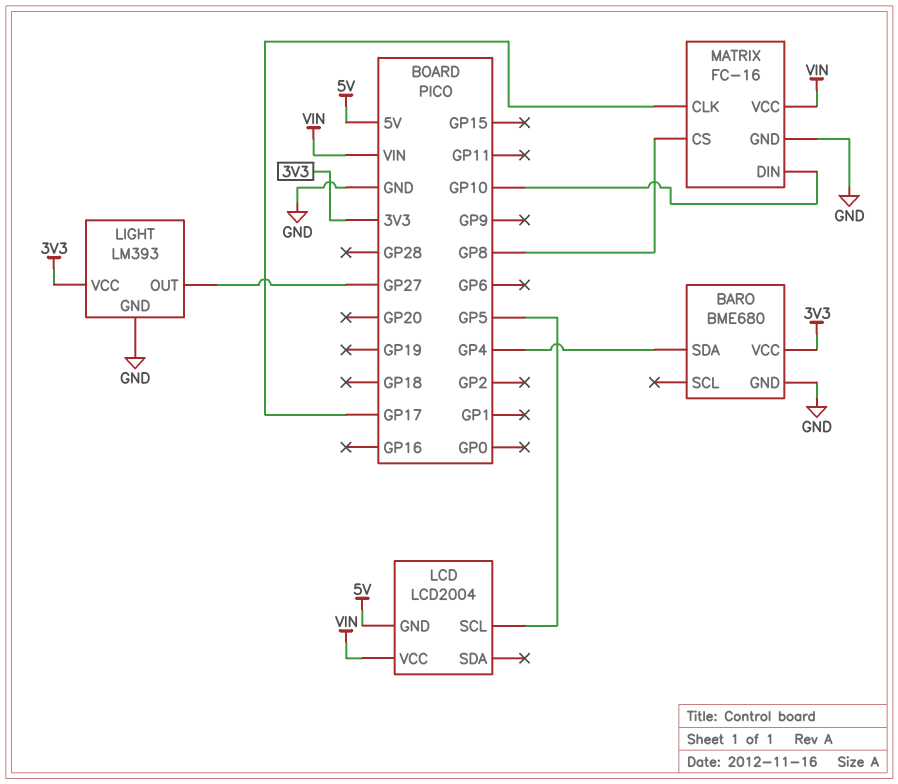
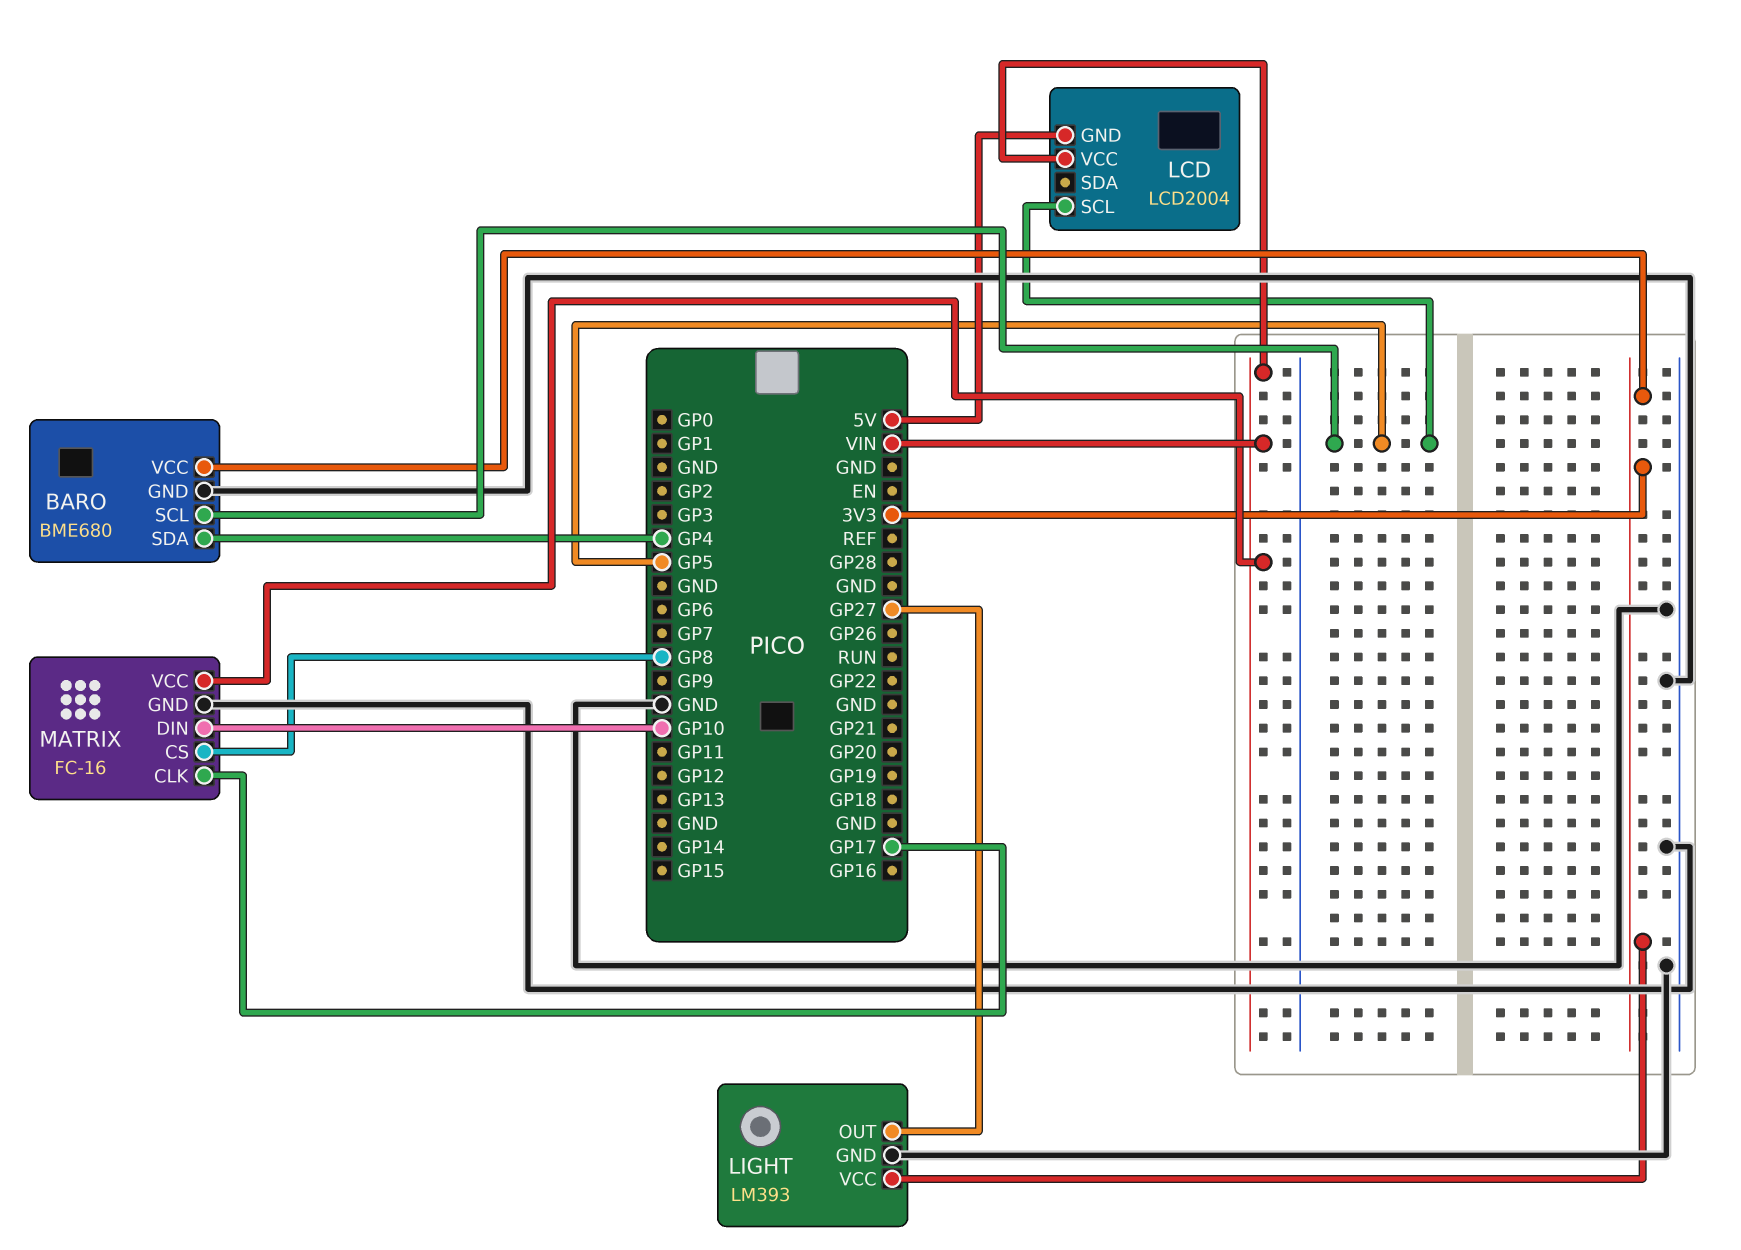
BARO pin SCL: none -> GP5

